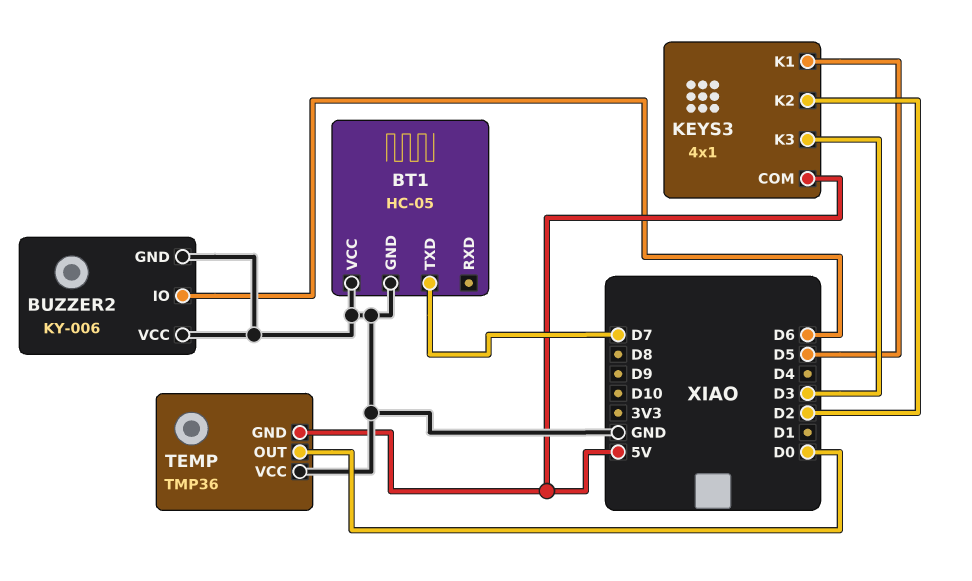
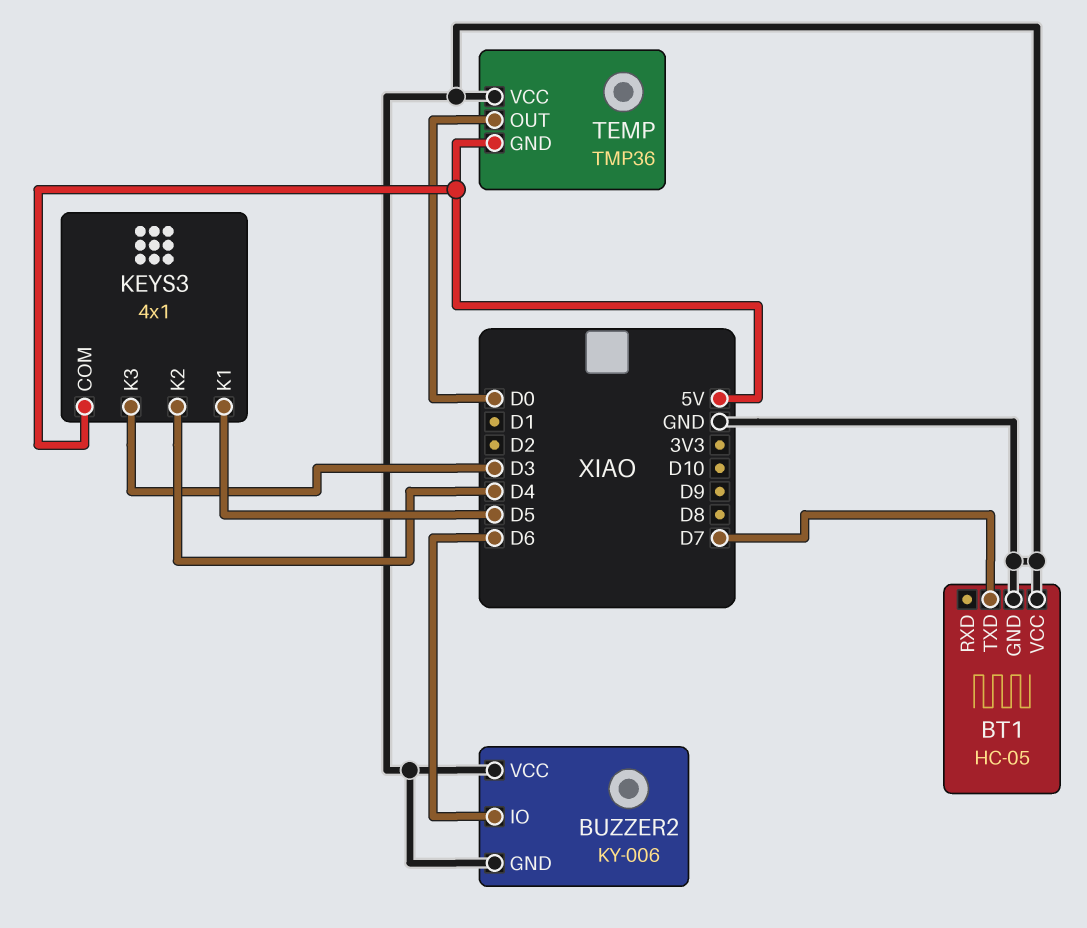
KEYS3 pin K2: D2 -> D4

